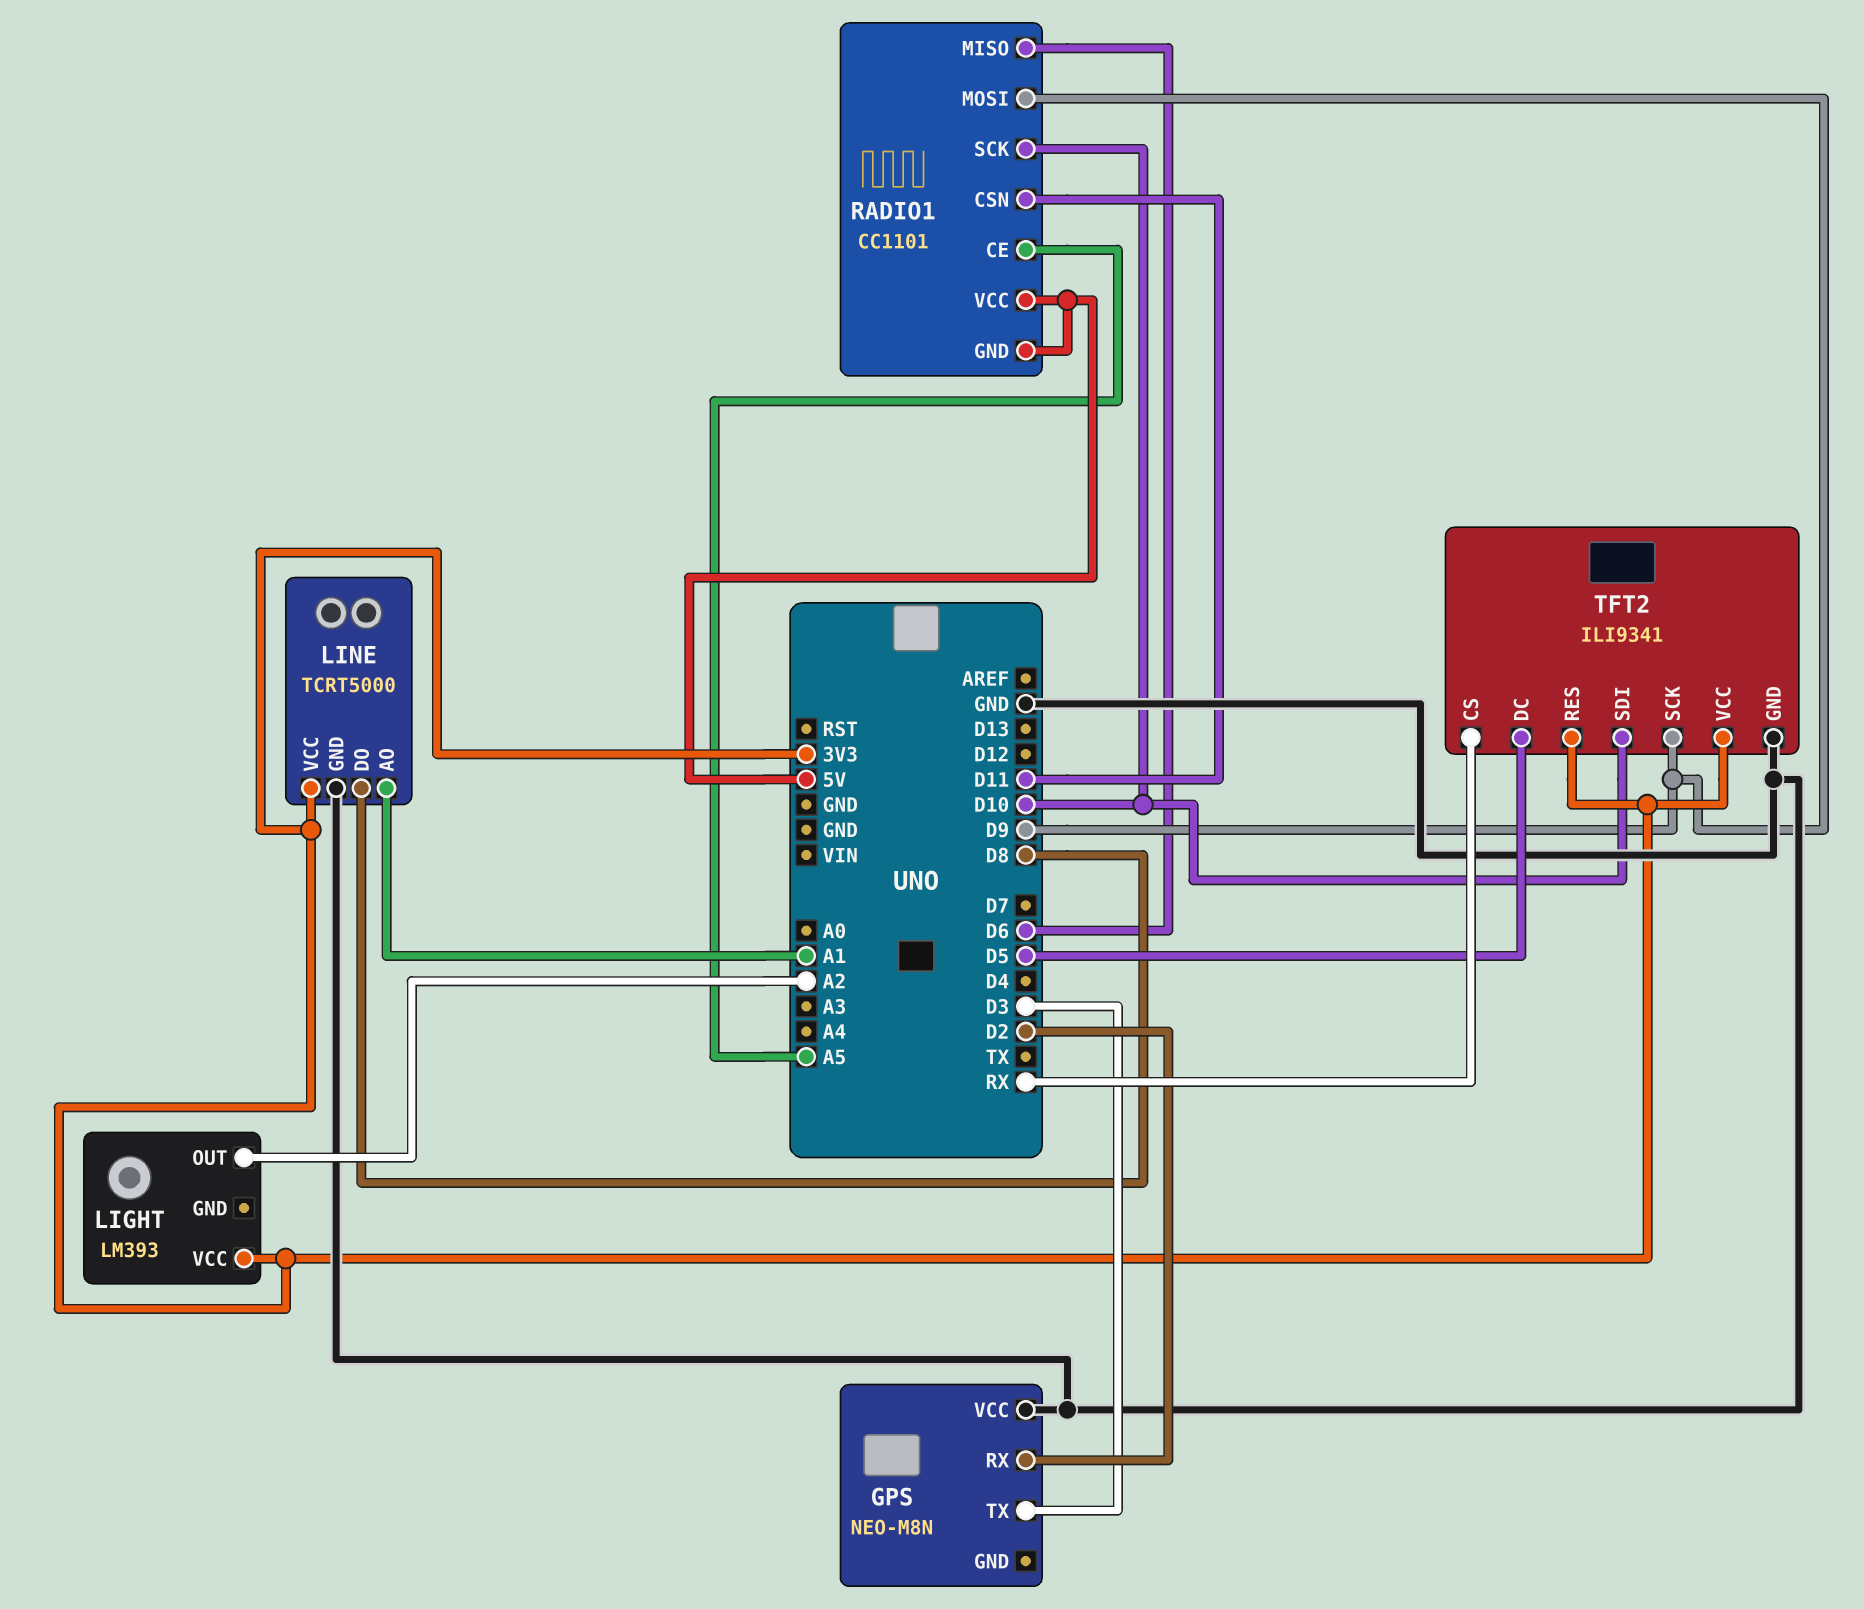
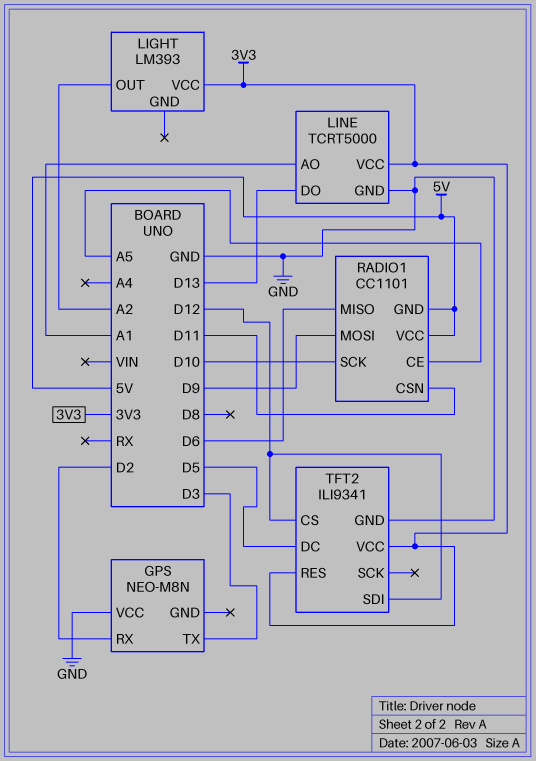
LINE pin DO: D8 -> D13
TFT2 pin CS: RX -> D12
TFT2 pin SCK: D9 -> none
TFT2 pin SDI: D10 -> D12

